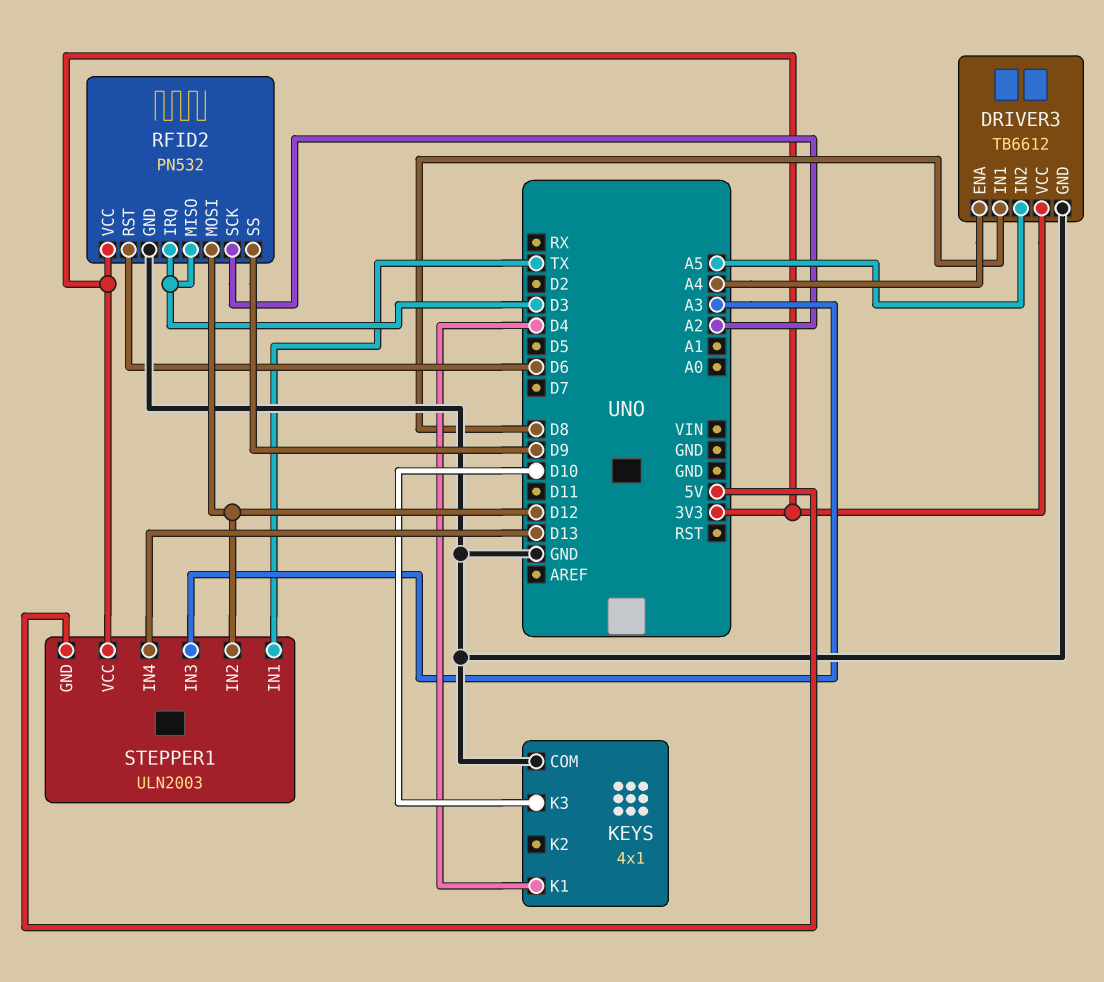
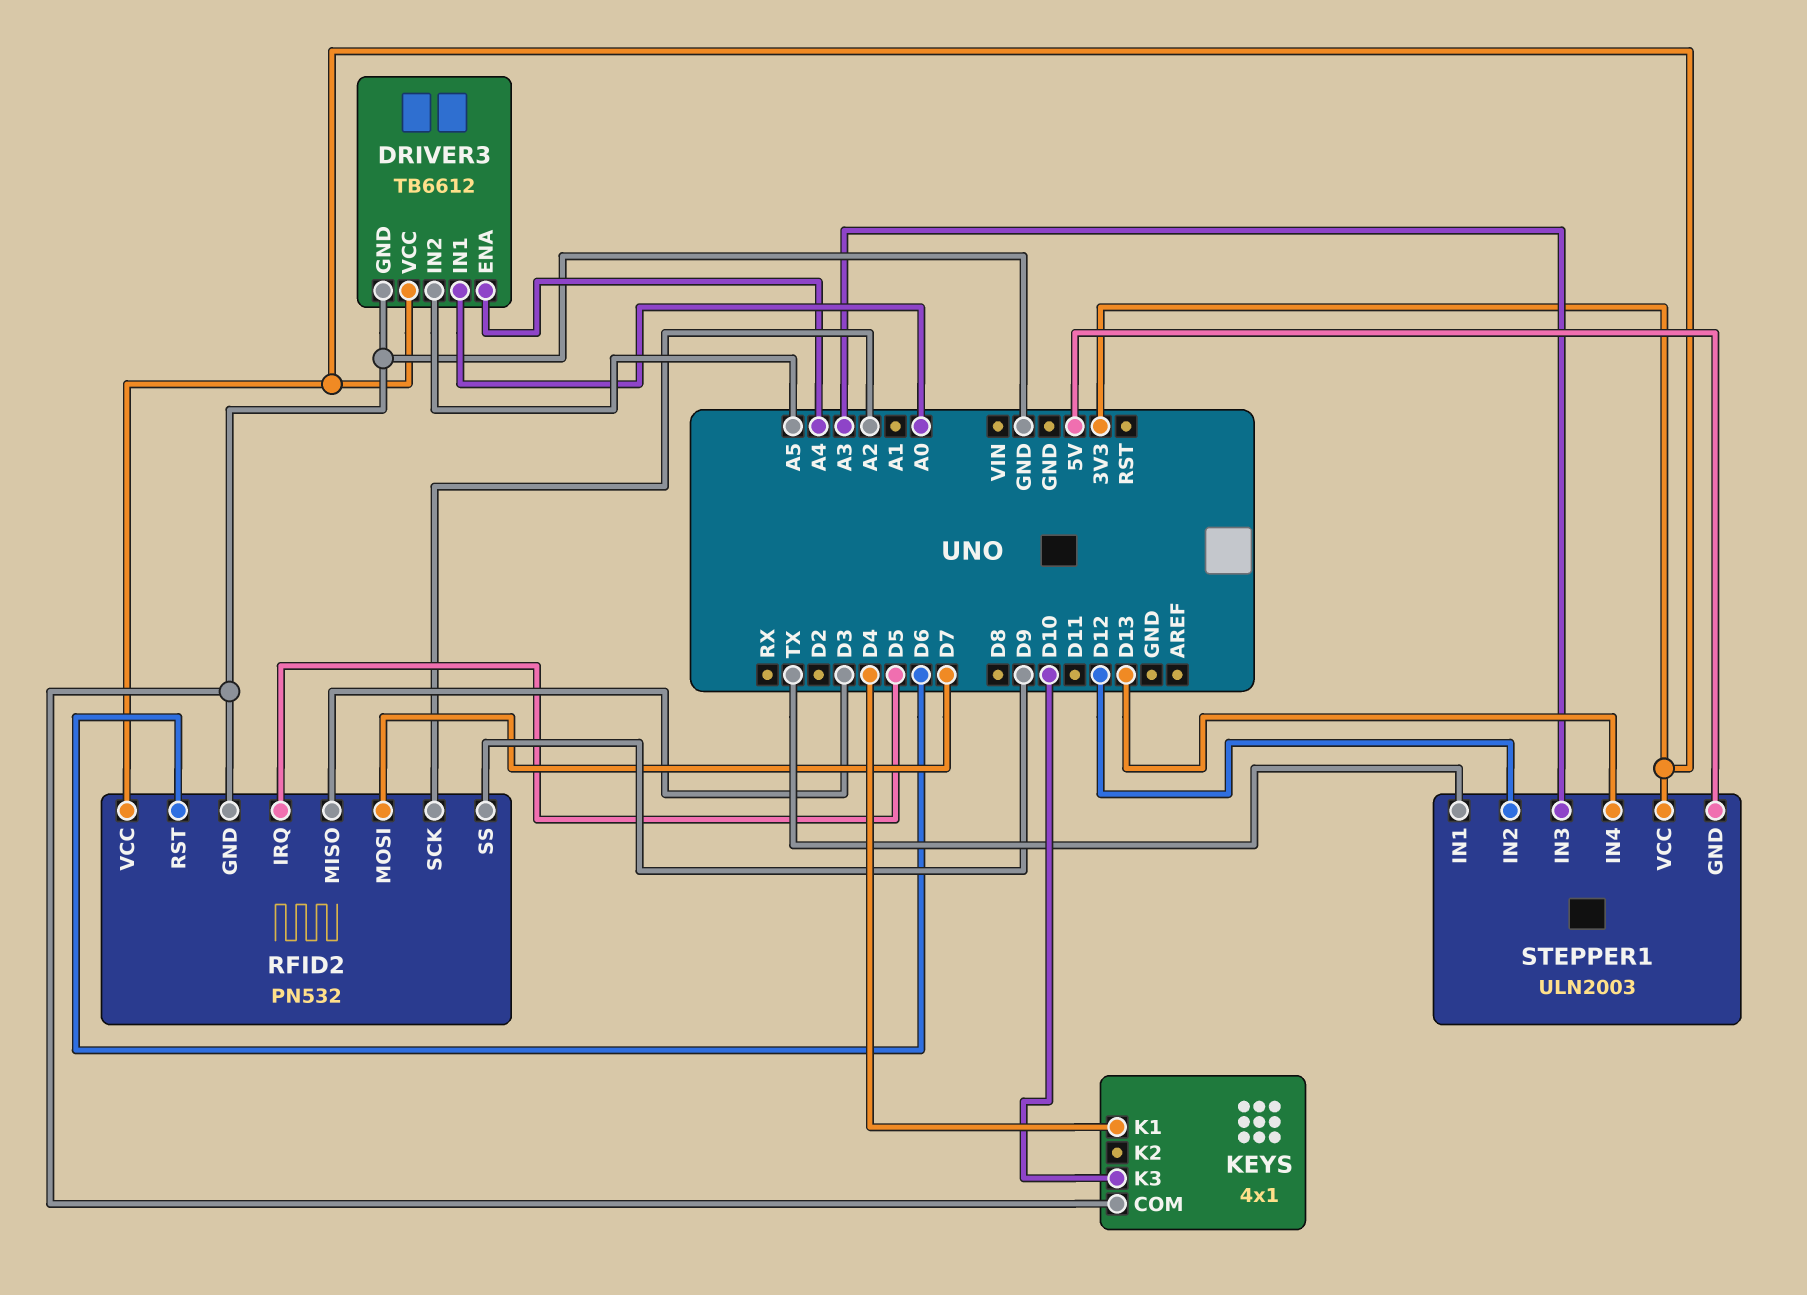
DRIVER3 pin IN1: D8 -> A0
RFID2 pin IRQ: D3 -> D5
RFID2 pin MOSI: D12 -> D7

